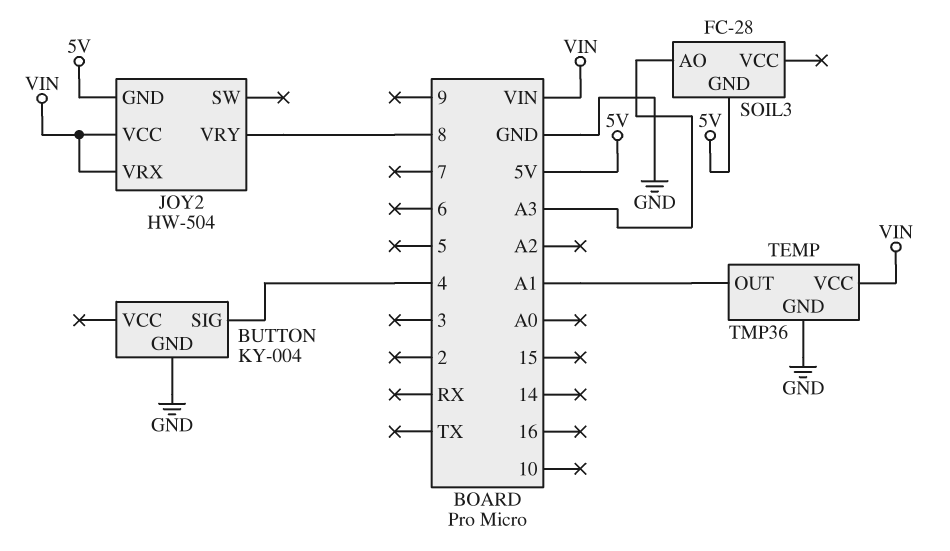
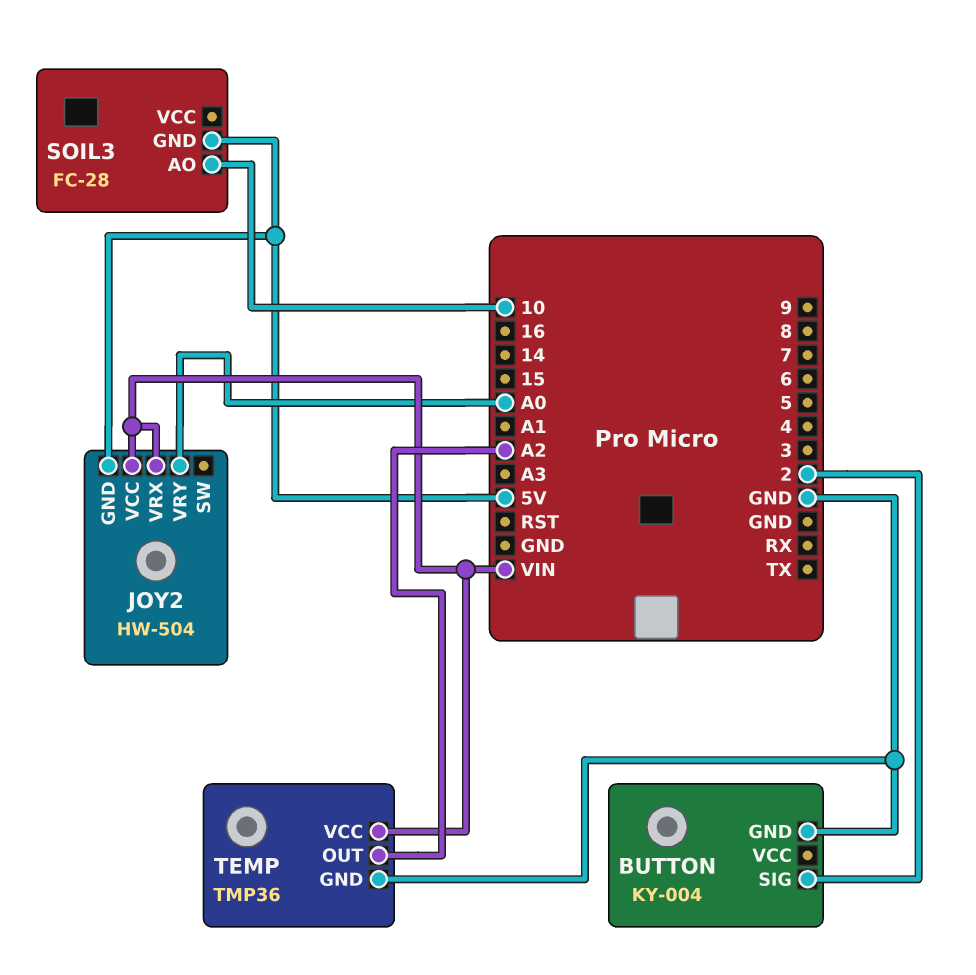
BUTTON pin SIG: 4 -> 2
JOY2 pin VRY: 8 -> A0
SOIL3 pin AO: A3 -> 10
TEMP pin OUT: A1 -> A2

